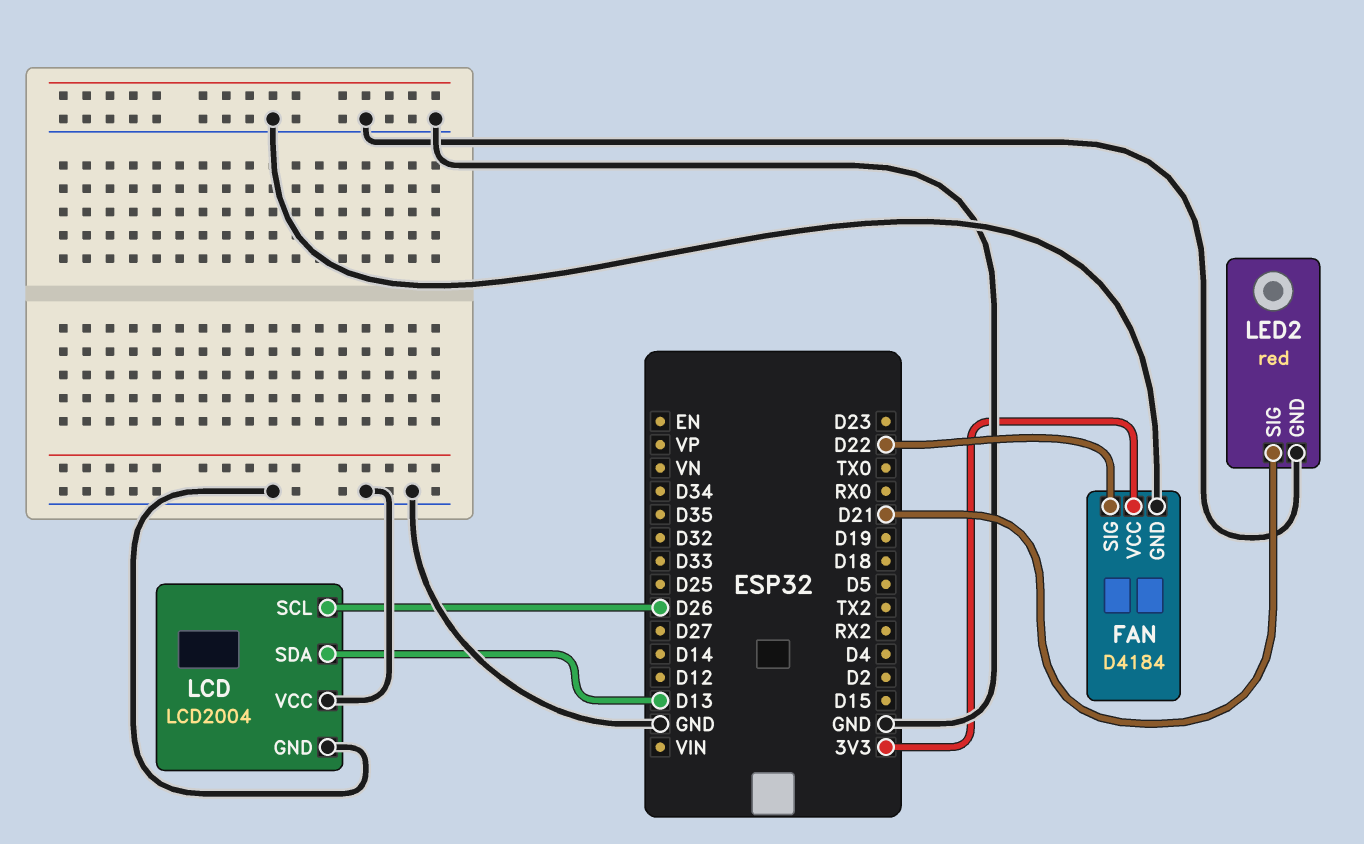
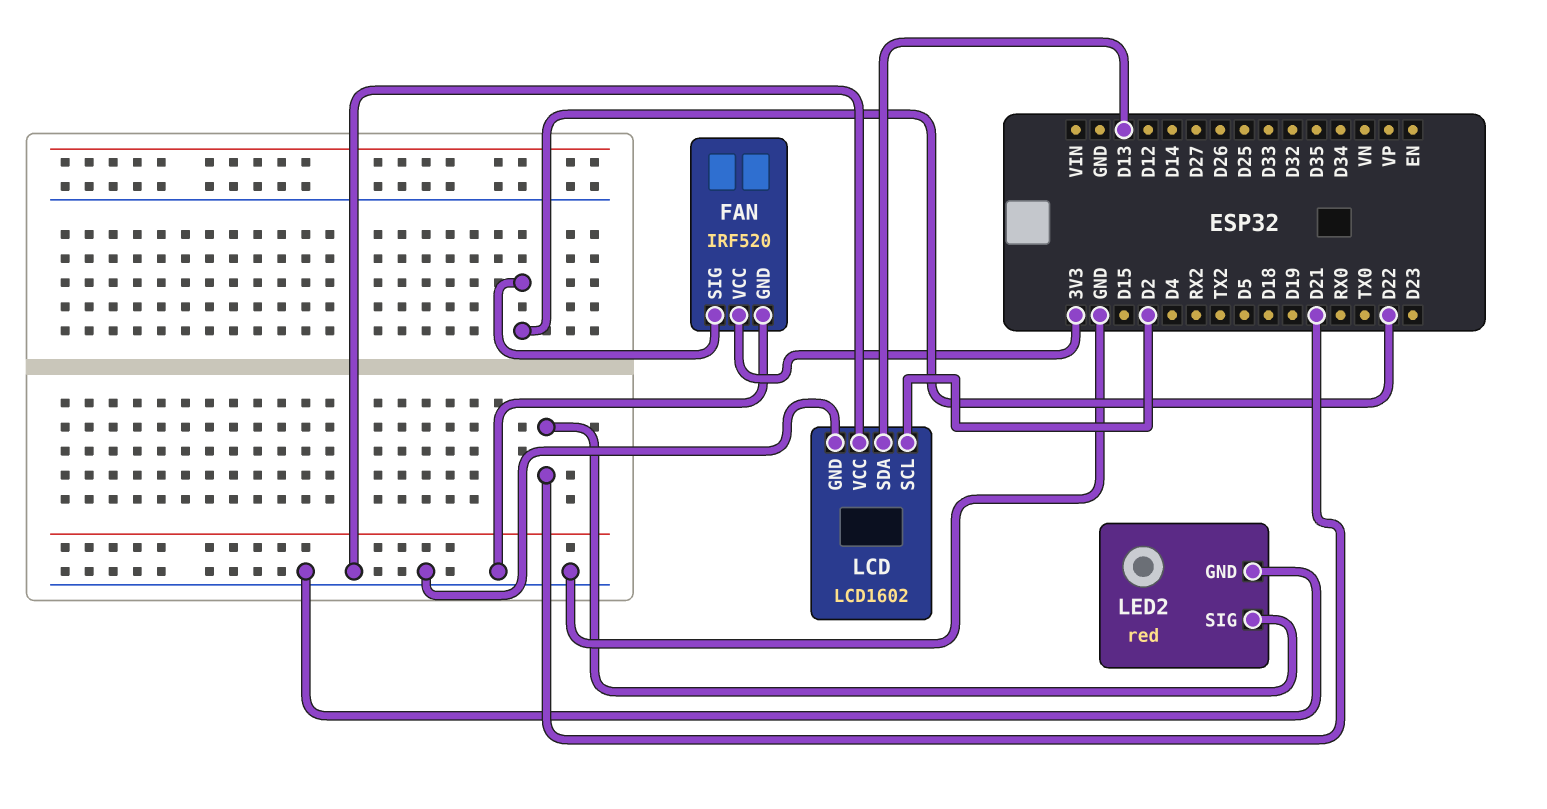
FAN: D4184 -> IRF520
LCD: LCD2004 -> LCD1602
LCD pin SCL: D26 -> D2

